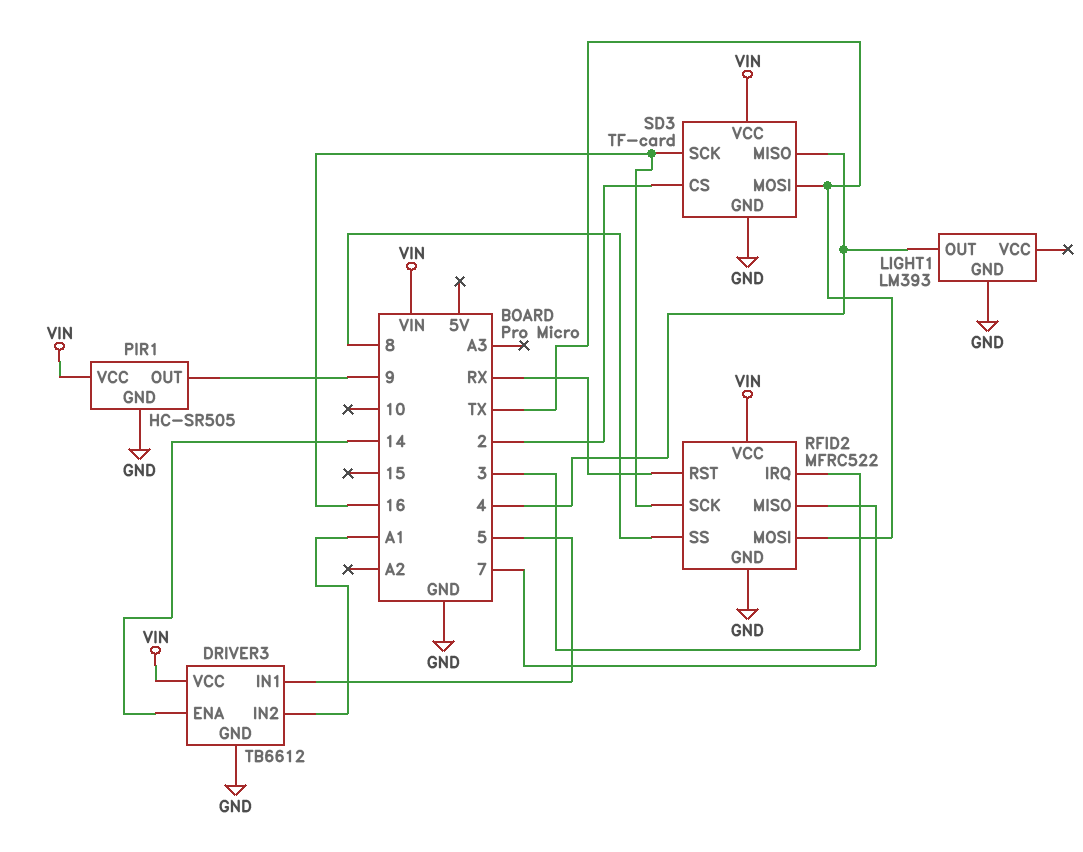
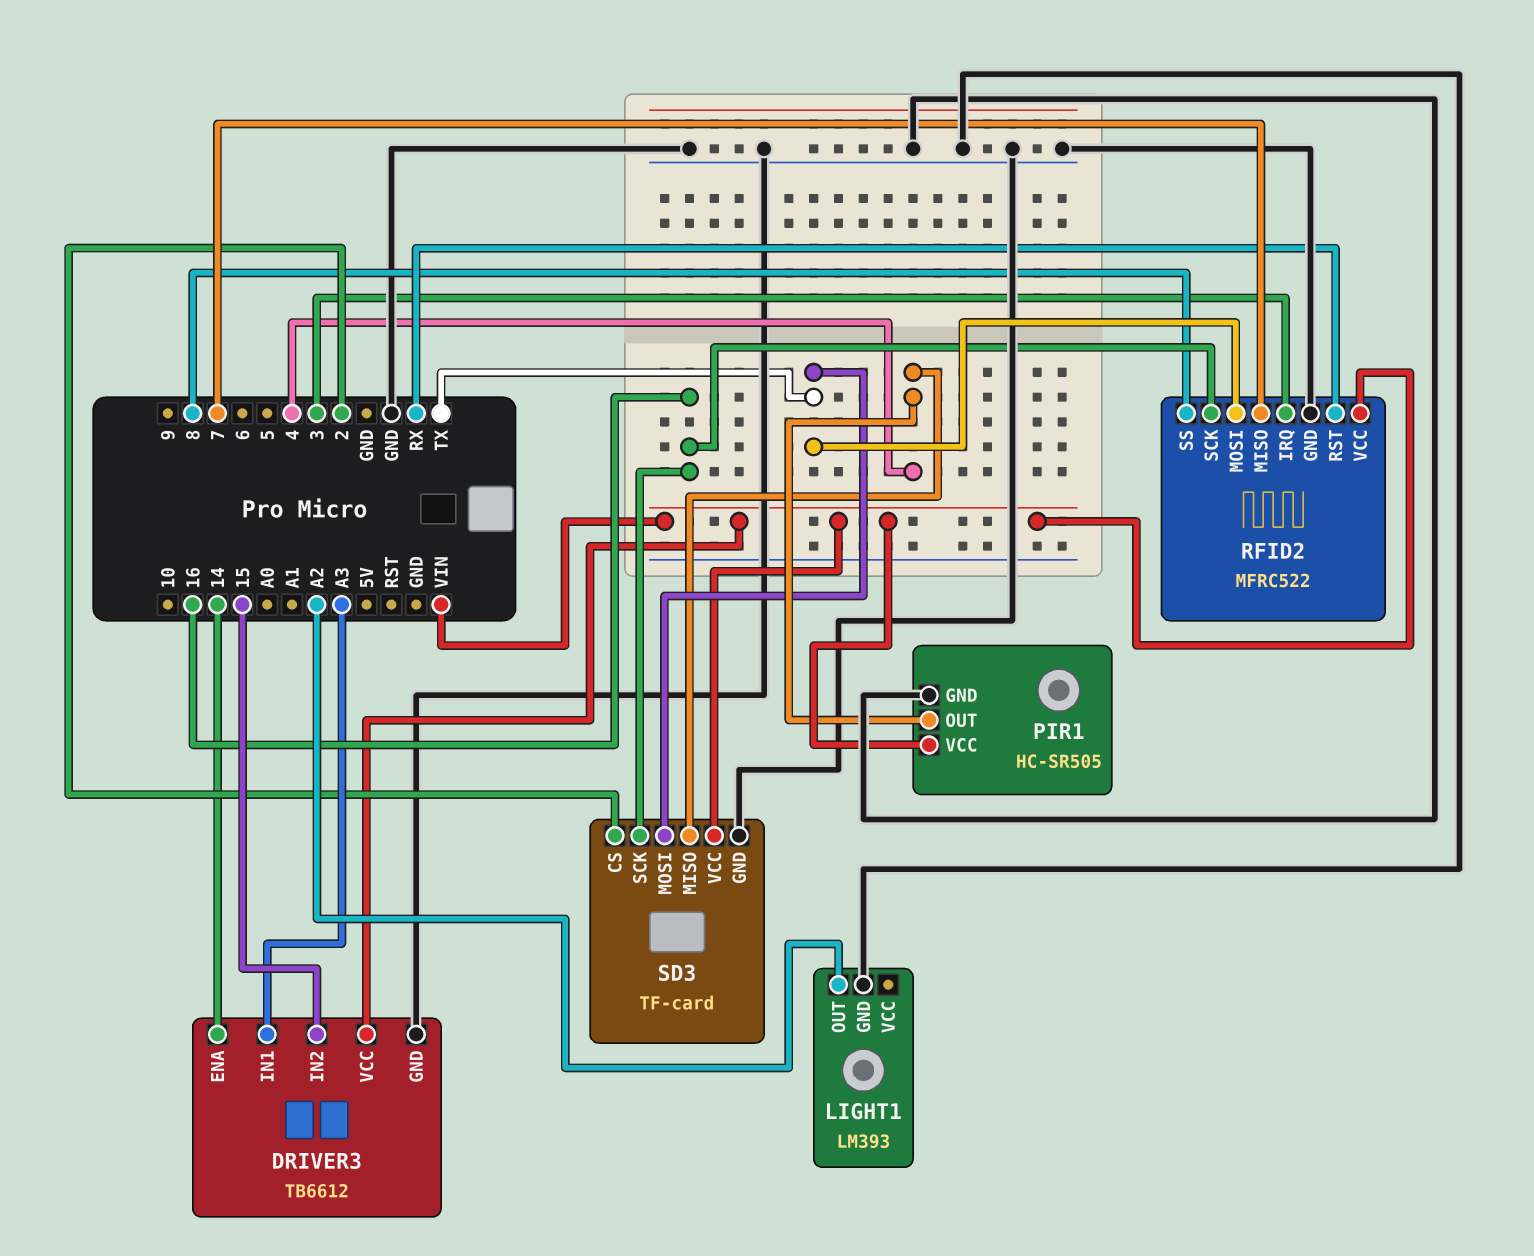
DRIVER3 pin IN1: 5 -> A3
DRIVER3 pin IN2: A1 -> 15
LIGHT1 pin OUT: 4 -> A2
PIR1 pin OUT: 9 -> 4

